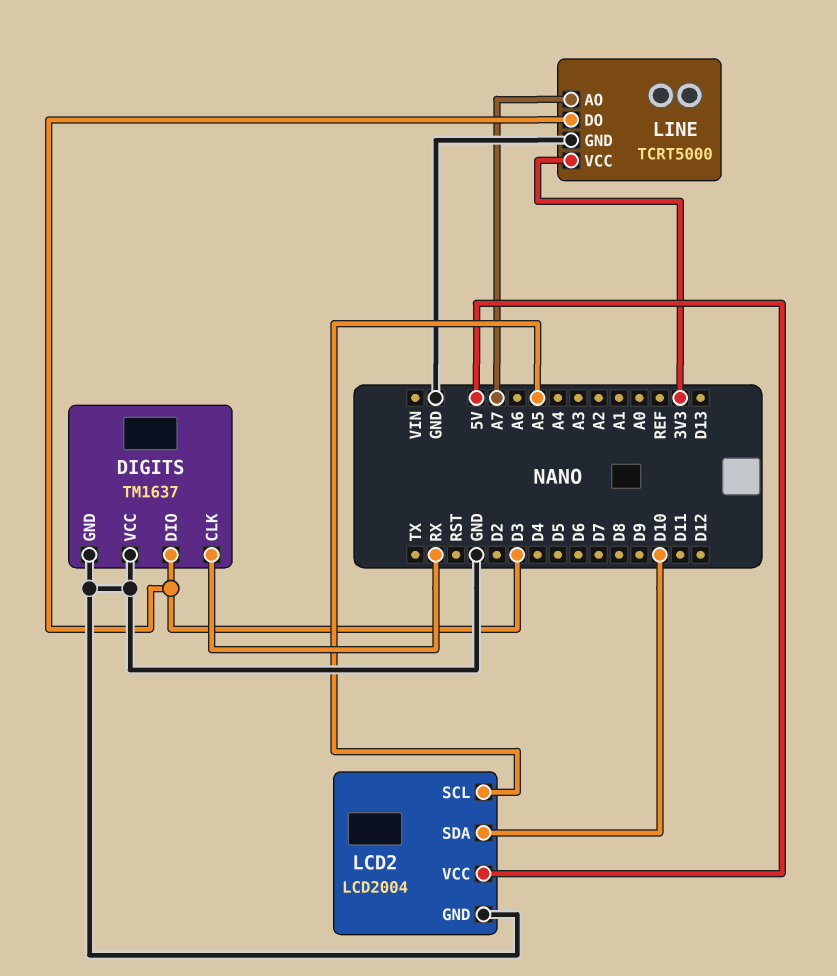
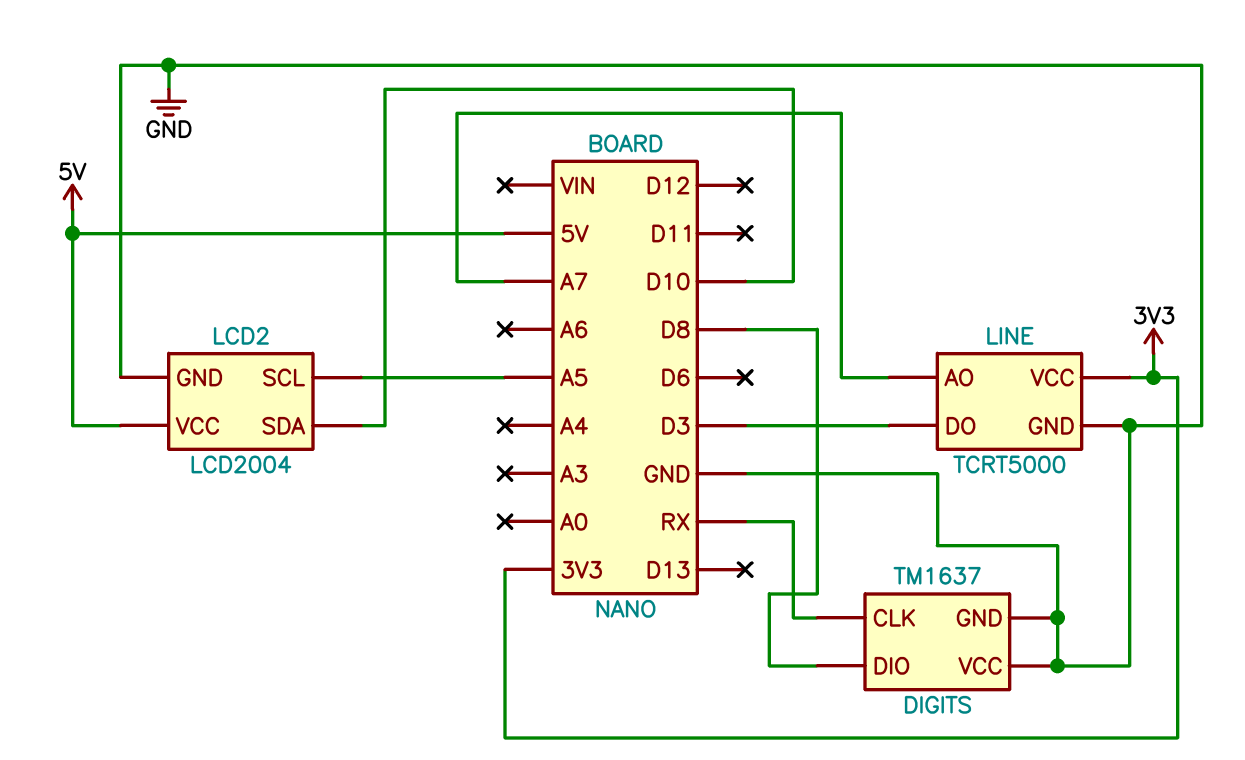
DIGITS pin DIO: D3 -> D8

